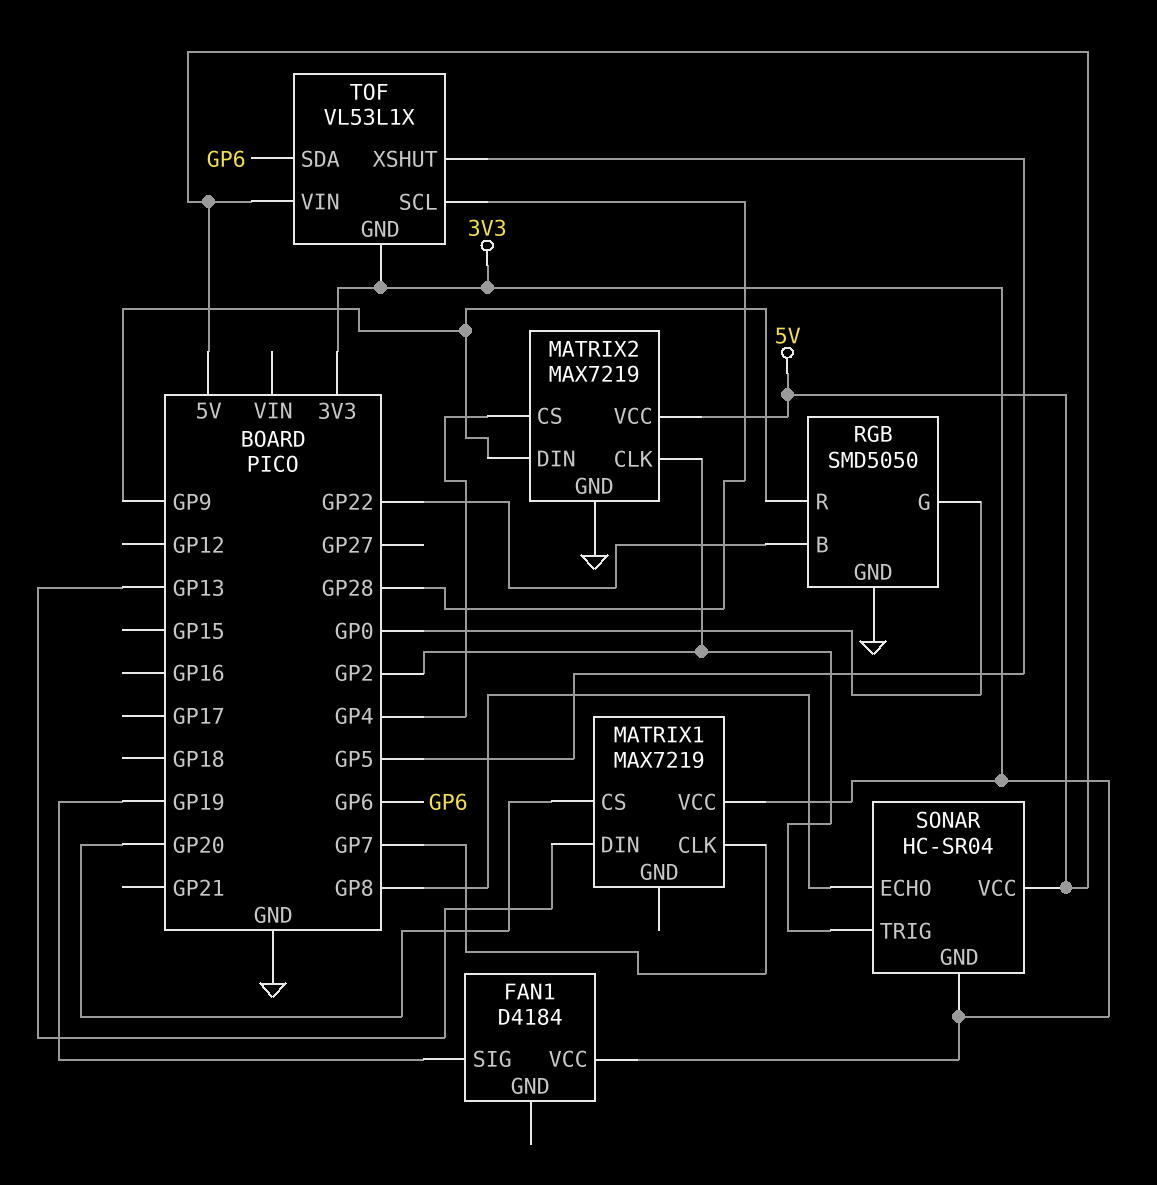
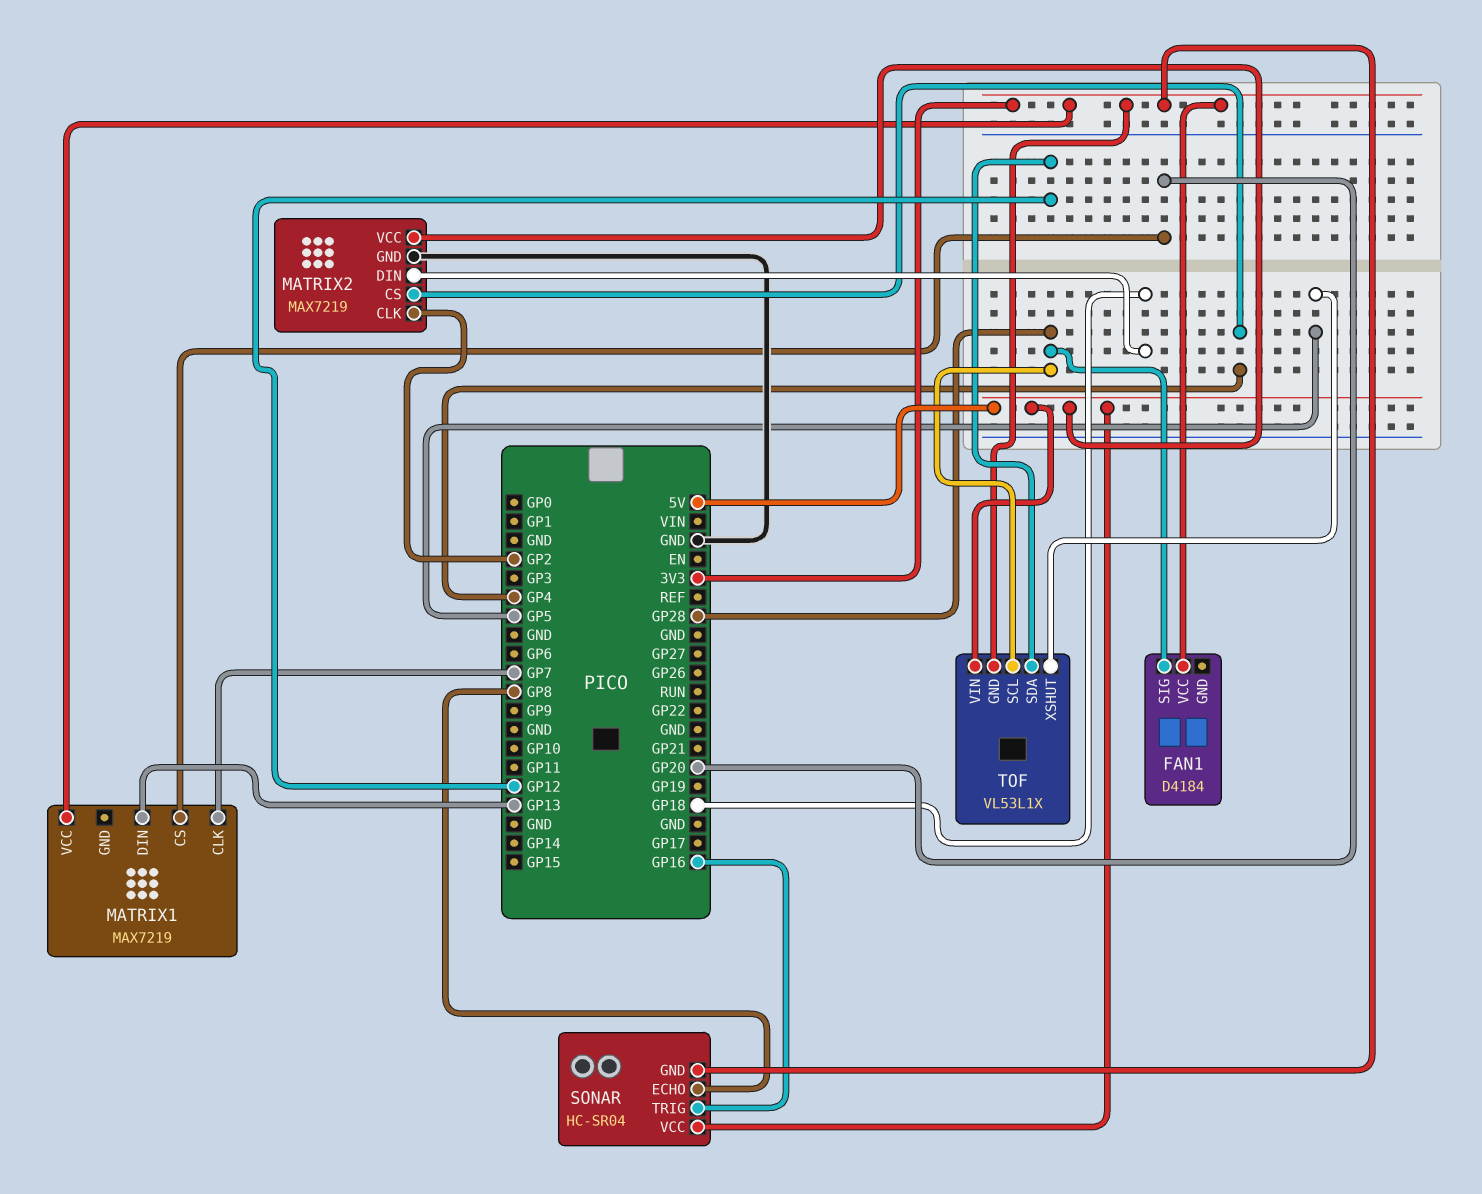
FAN1 pin SIG: GP19 -> GP28
MATRIX2 pin DIN: GP9 -> GP18
RGB: SMD5050 -> none
RGB pin B: GP22 -> none
RGB pin G: GP0 -> none
RGB pin GND: GND -> none
RGB pin R: GP9 -> none
SONAR pin TRIG: GP2 -> GP16
TOF pin SDA: GP6 -> GP12

